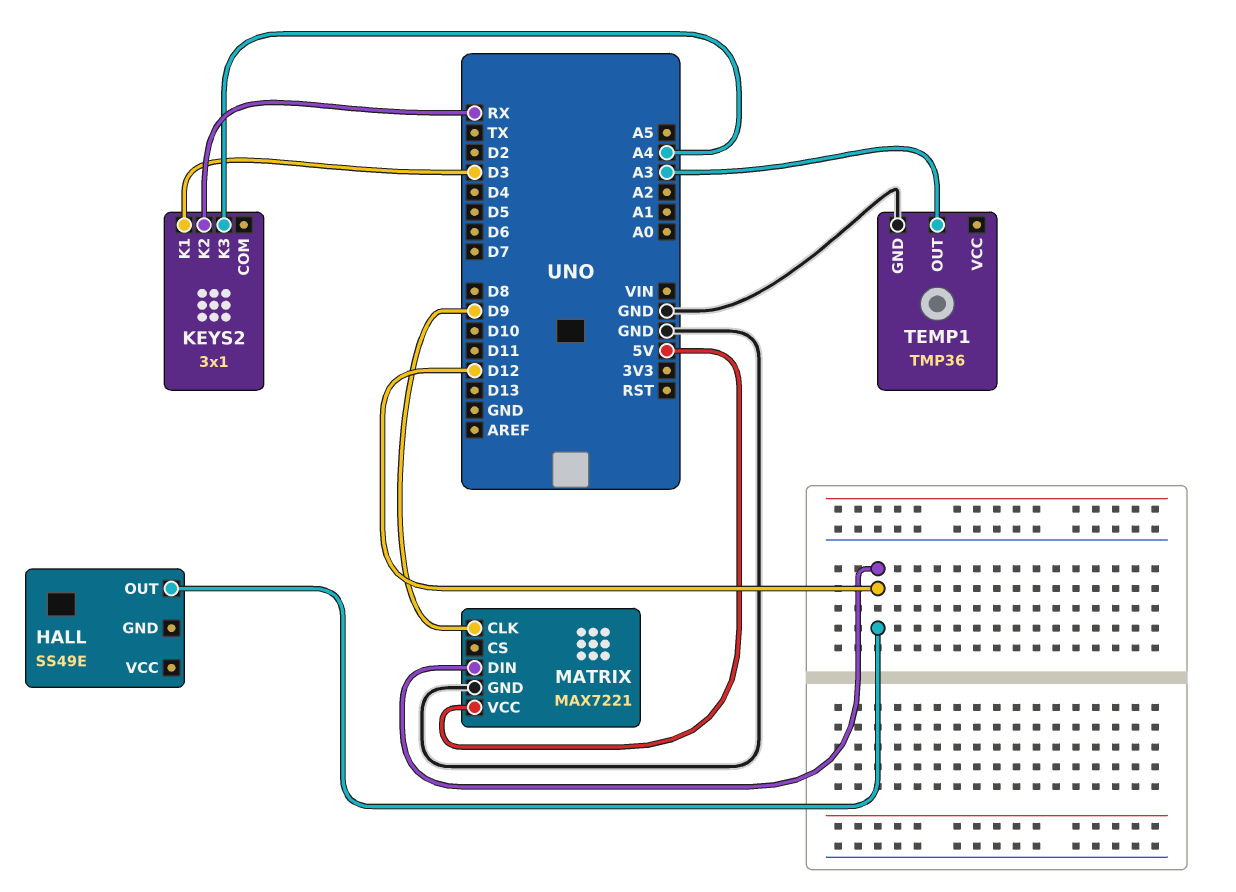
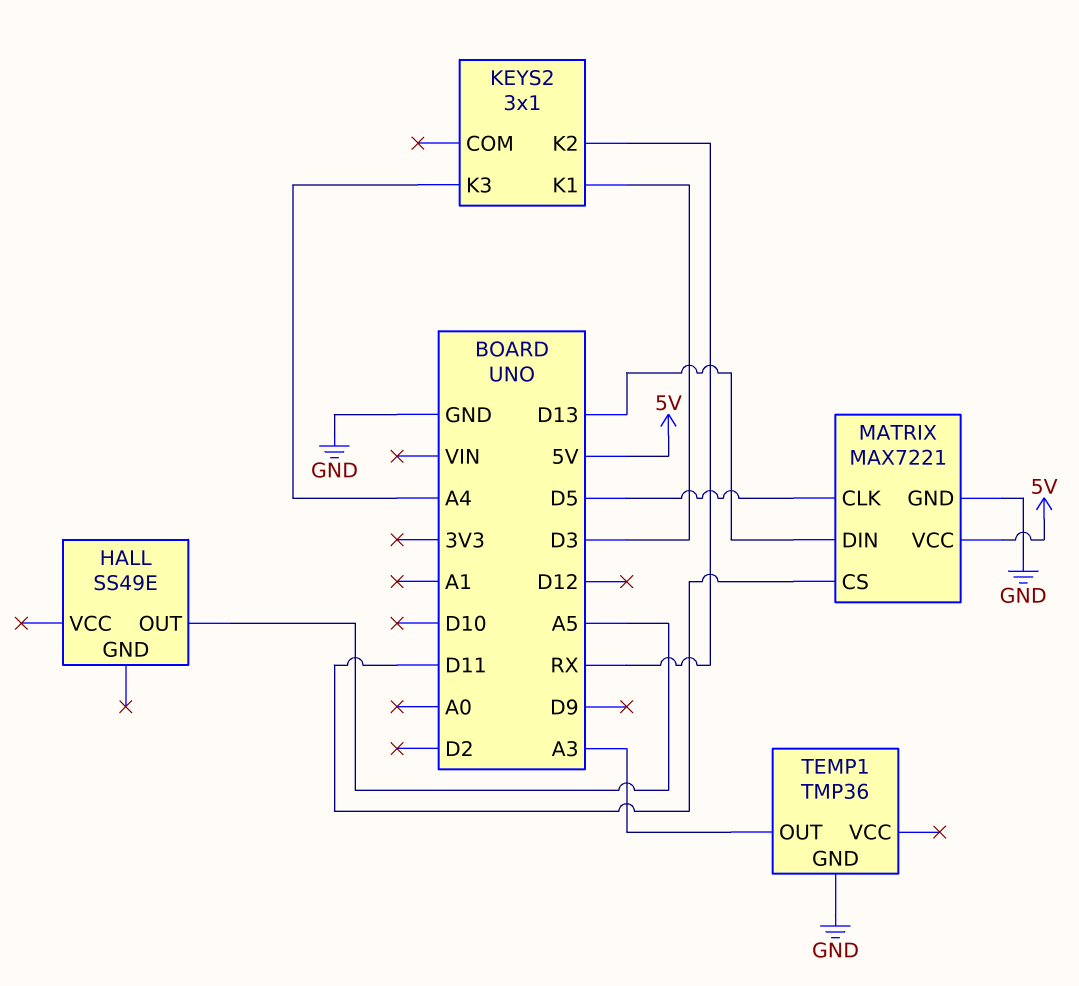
HALL pin OUT: D12 -> A5
MATRIX pin CLK: D9 -> D5
MATRIX pin CS: none -> D11
MATRIX pin DIN: D12 -> D13

